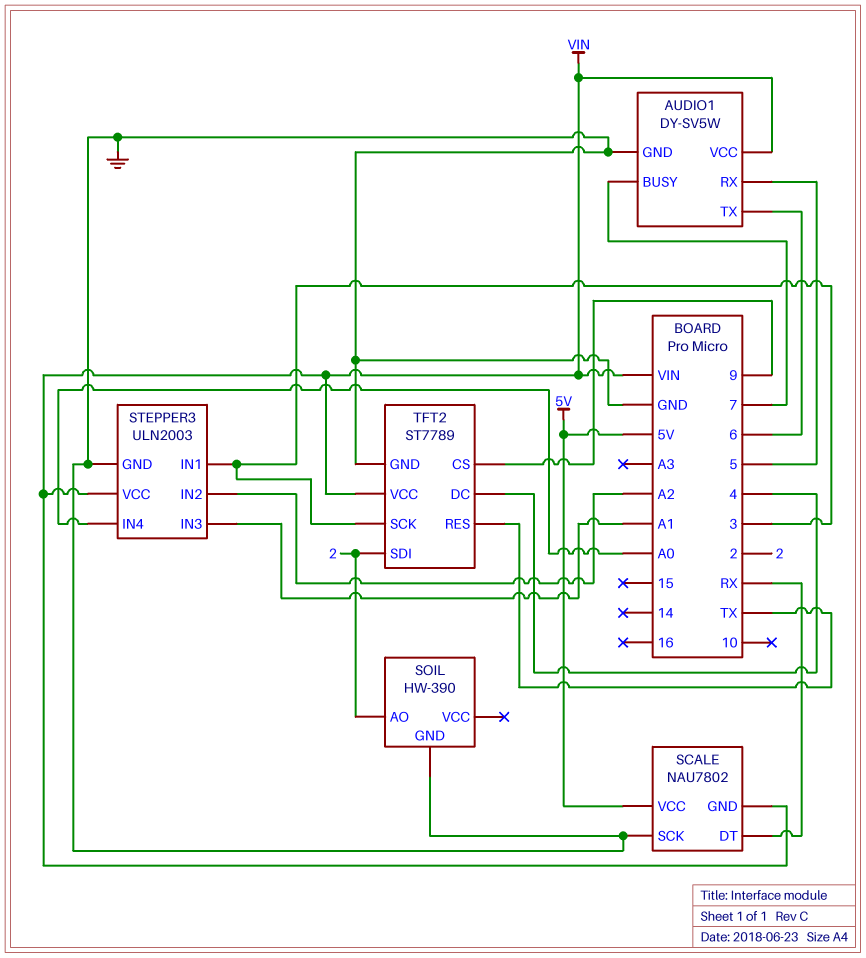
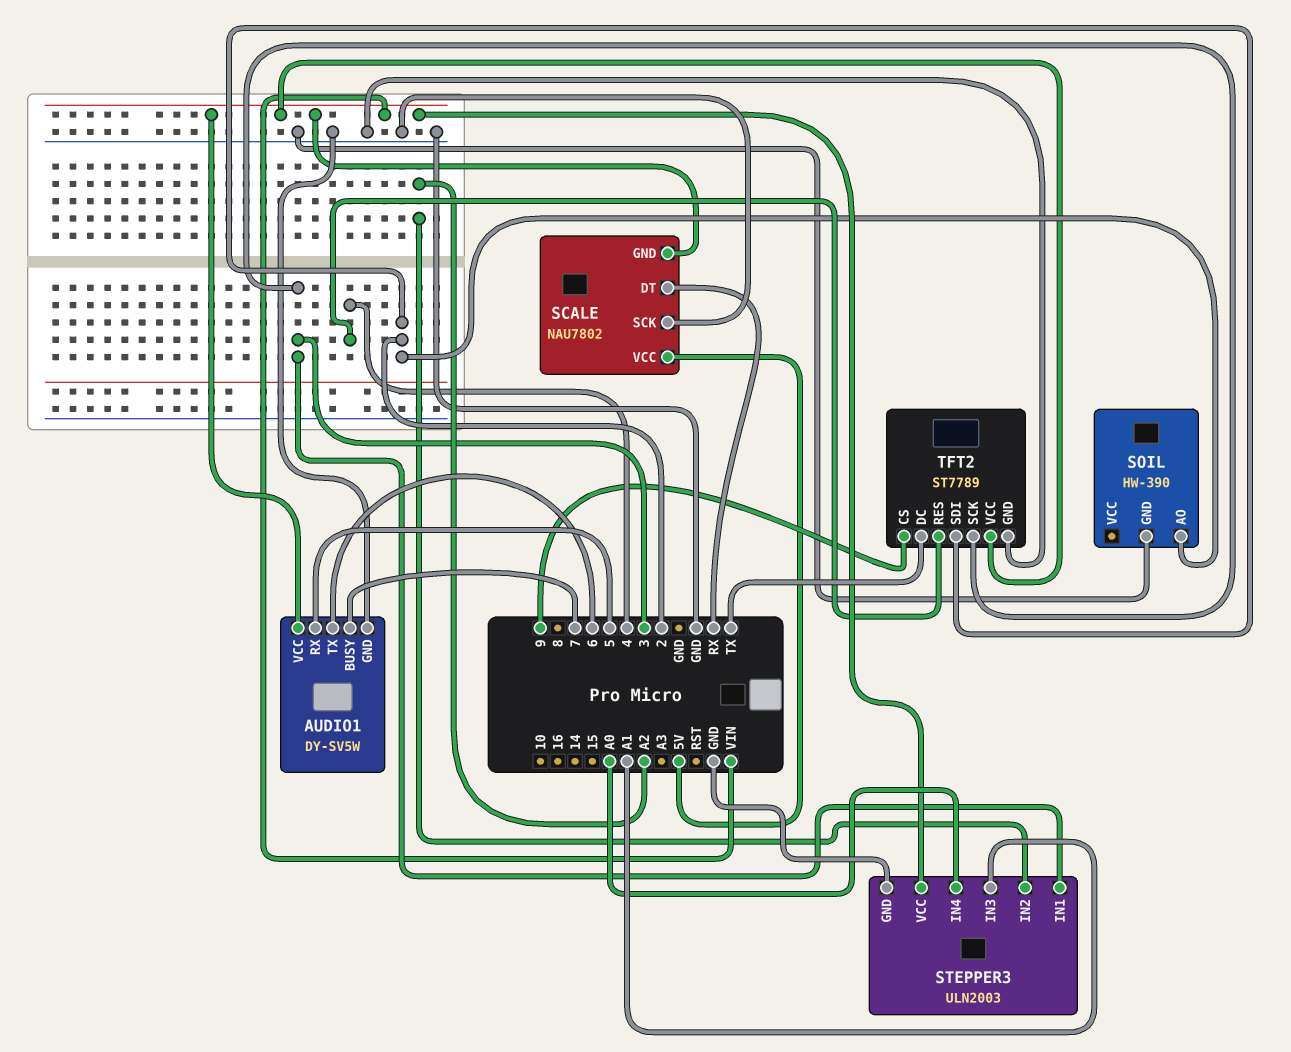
TFT2 pin DC: 4 -> TX
TFT2 pin RES: TX -> 4

